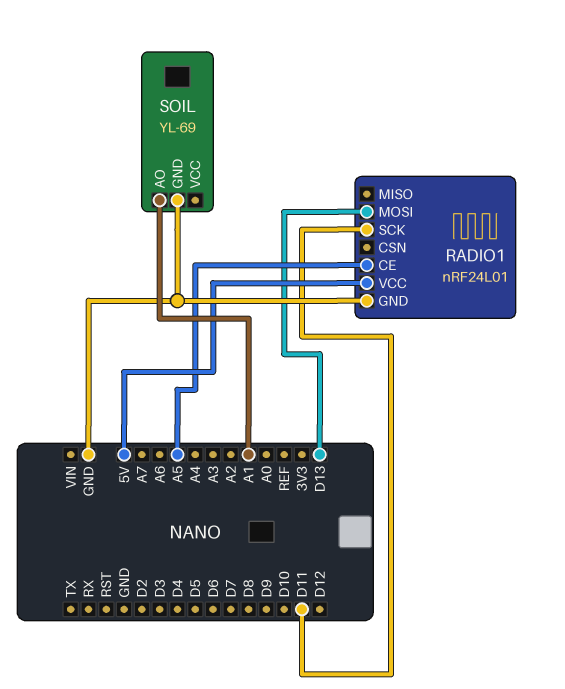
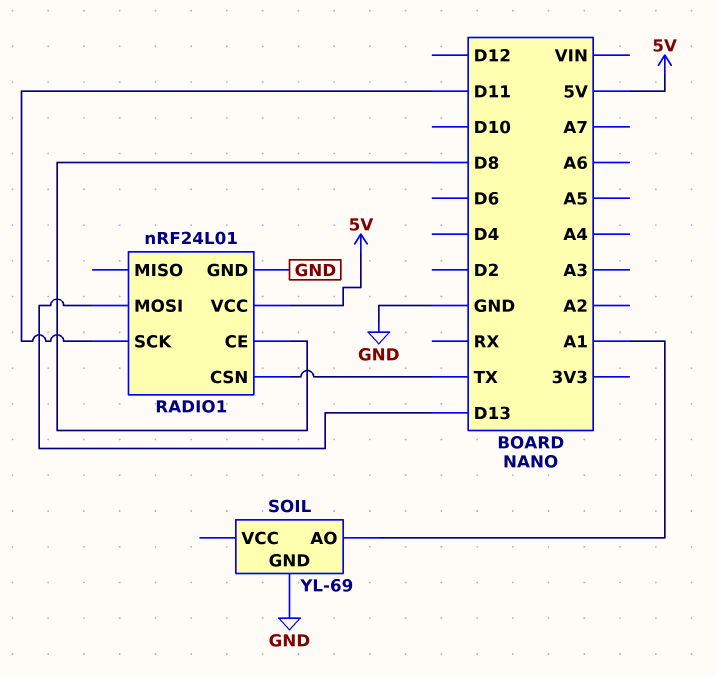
RADIO1 pin CE: A5 -> D8
RADIO1 pin CSN: none -> TX

